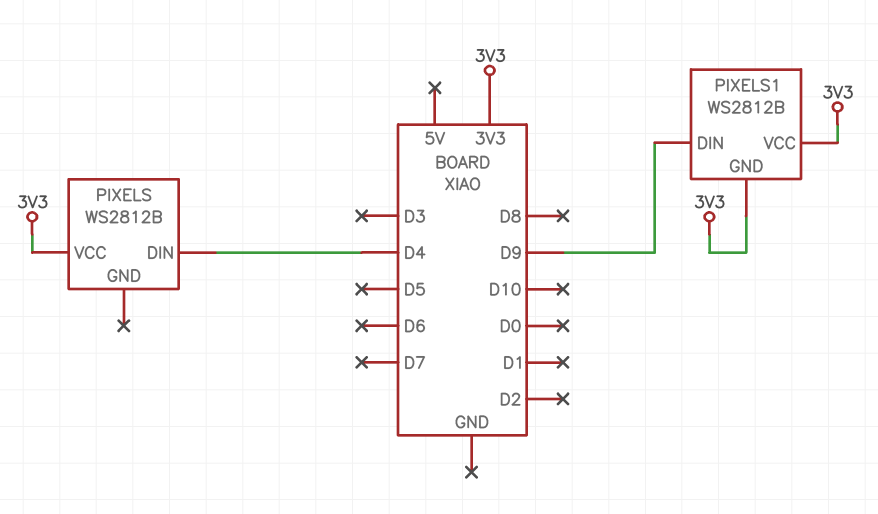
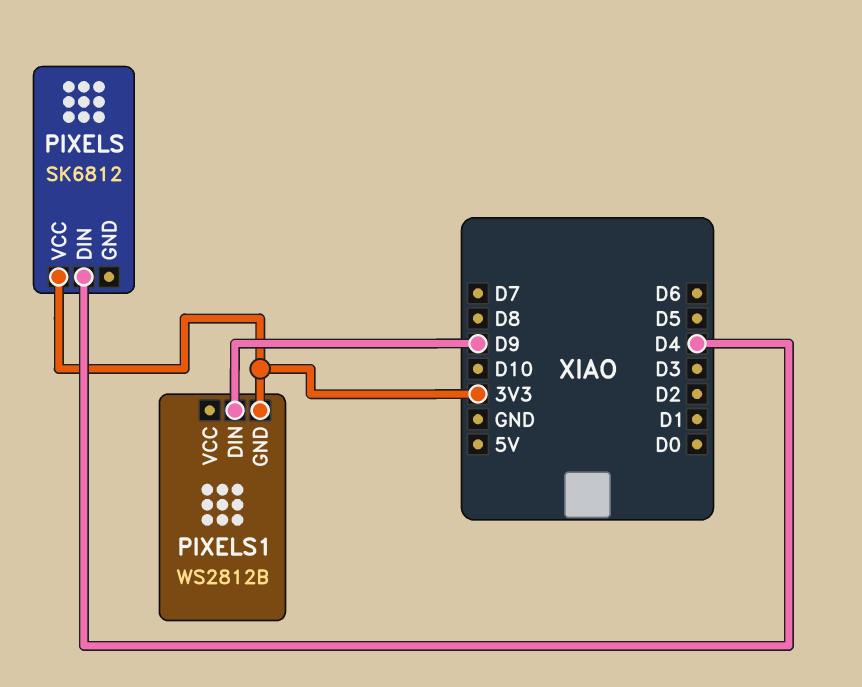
PIXELS: WS2812B -> SK6812
PIXELS1 pin VCC: 3V3 -> none

